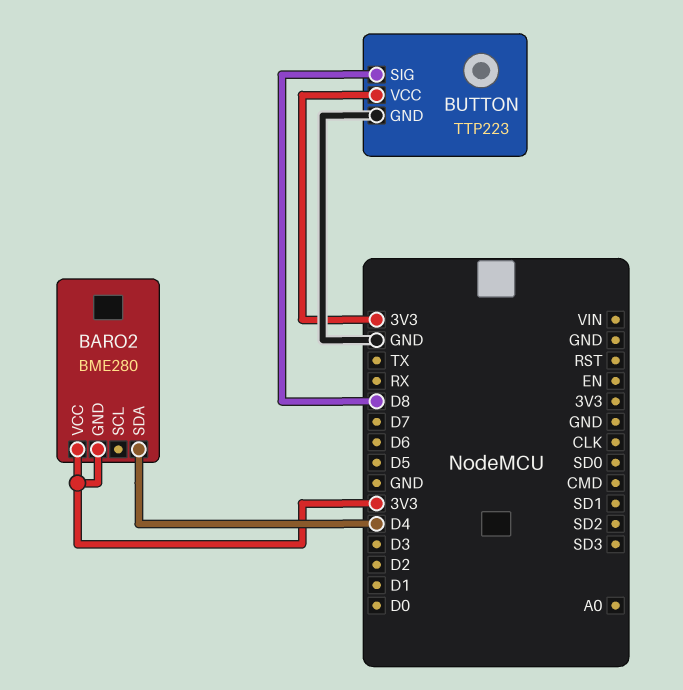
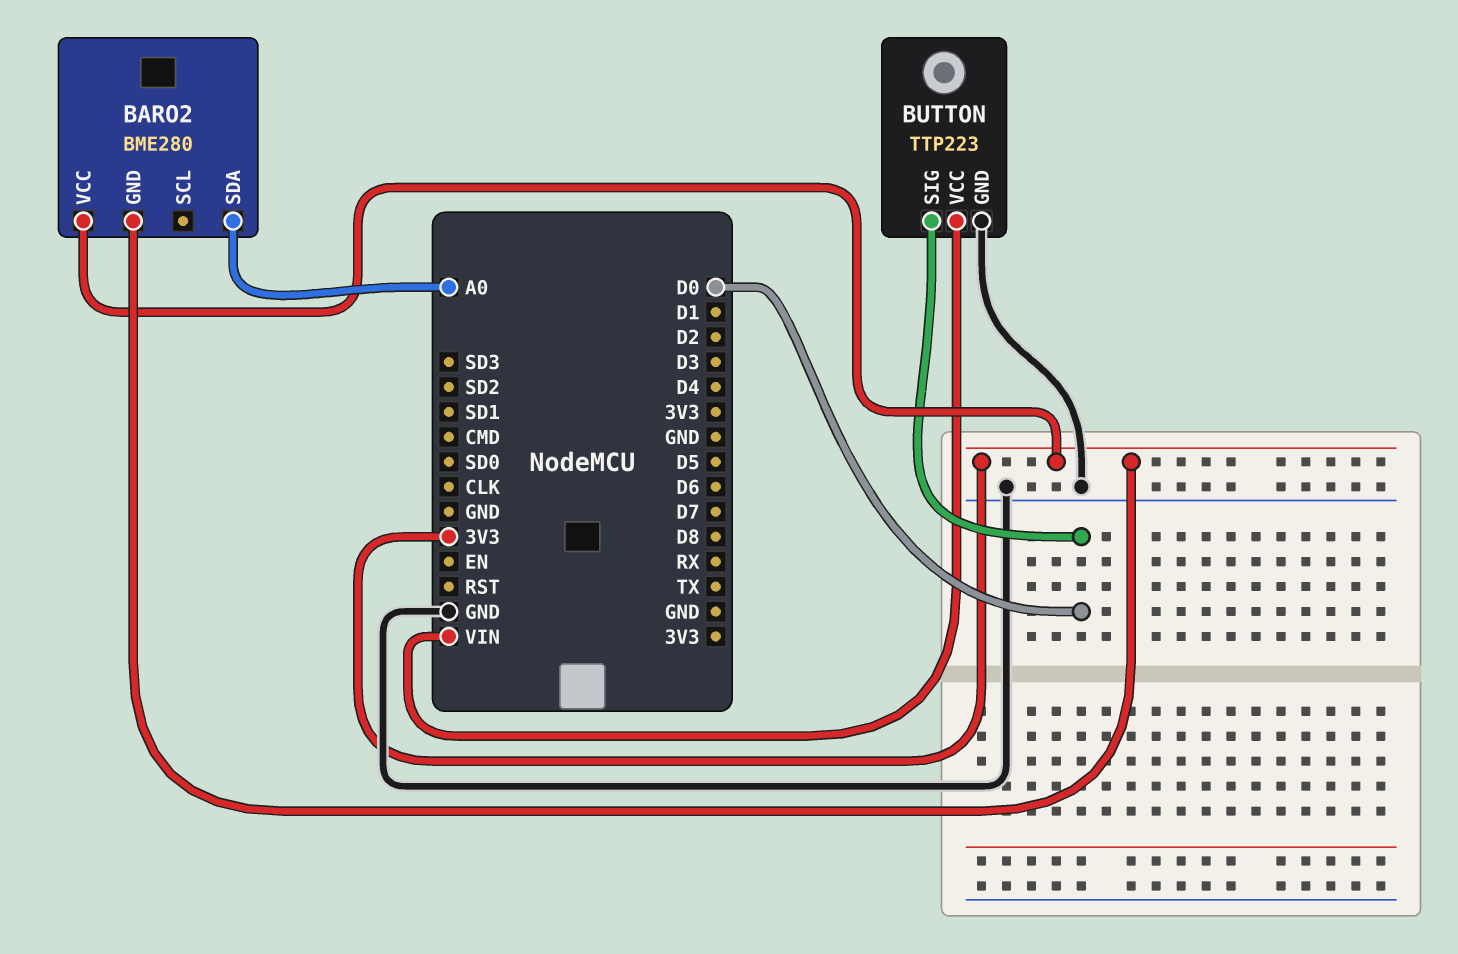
BARO2 pin SDA: D4 -> A0
BUTTON pin SIG: D8 -> D0
BUTTON pin VCC: 3V3 -> VIN

